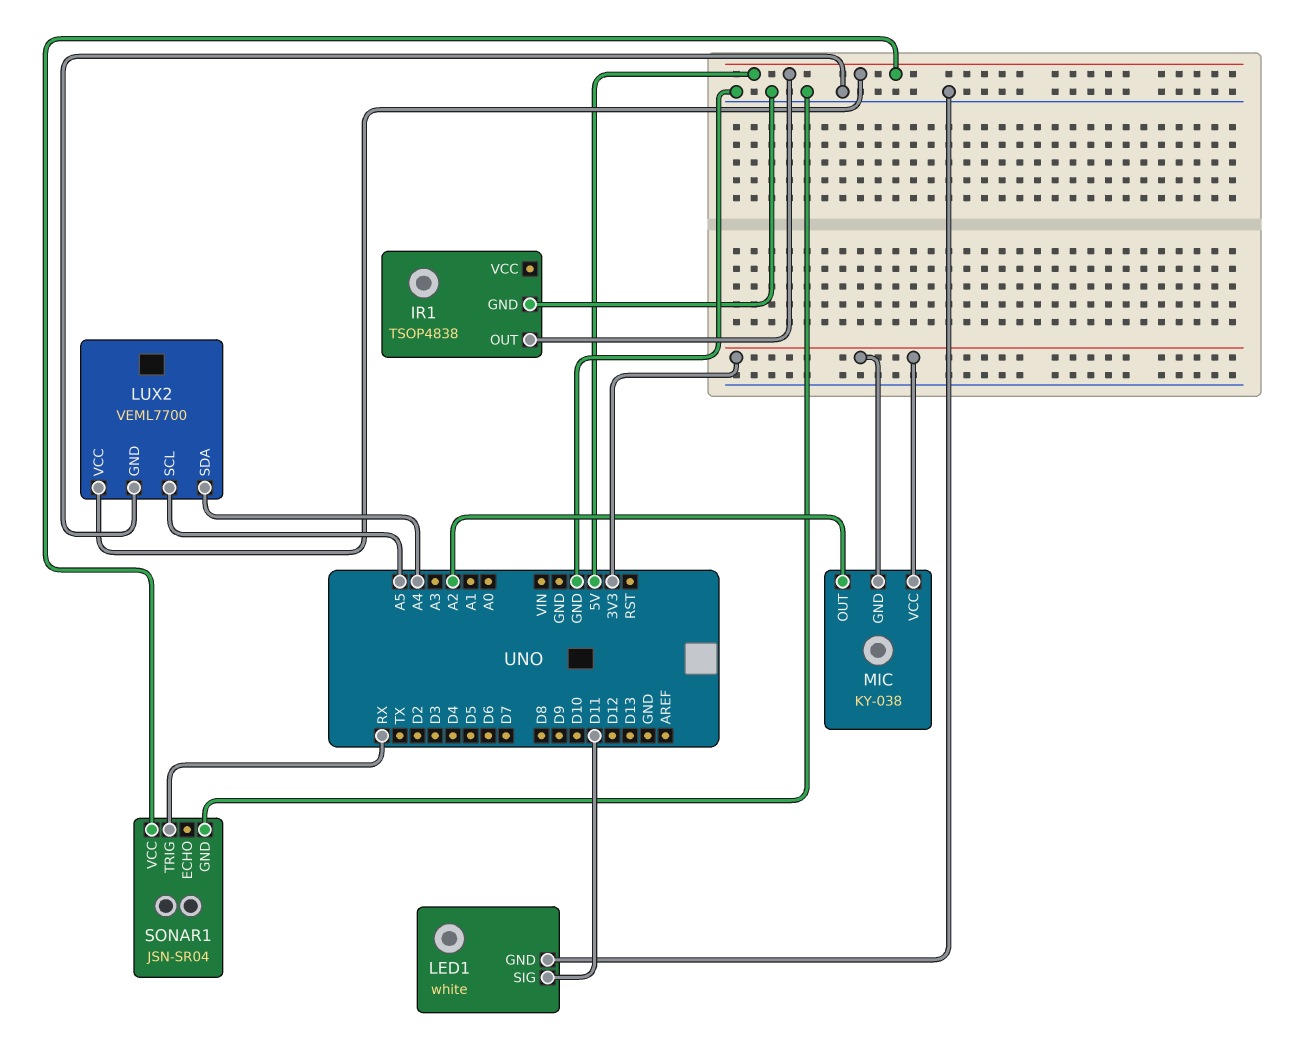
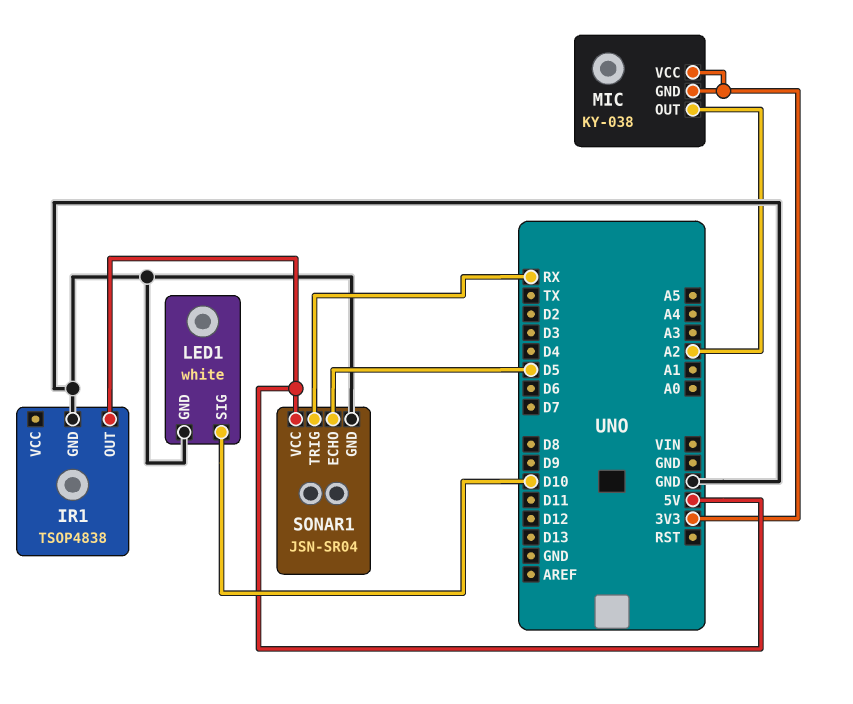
LED1 pin SIG: D11 -> D10
LUX2: VEML7700 -> none
LUX2 pin GND: GND -> none
LUX2 pin SCL: A5 -> none
LUX2 pin SDA: A4 -> none
LUX2 pin VCC: 5V -> none
SONAR1 pin ECHO: none -> D5

